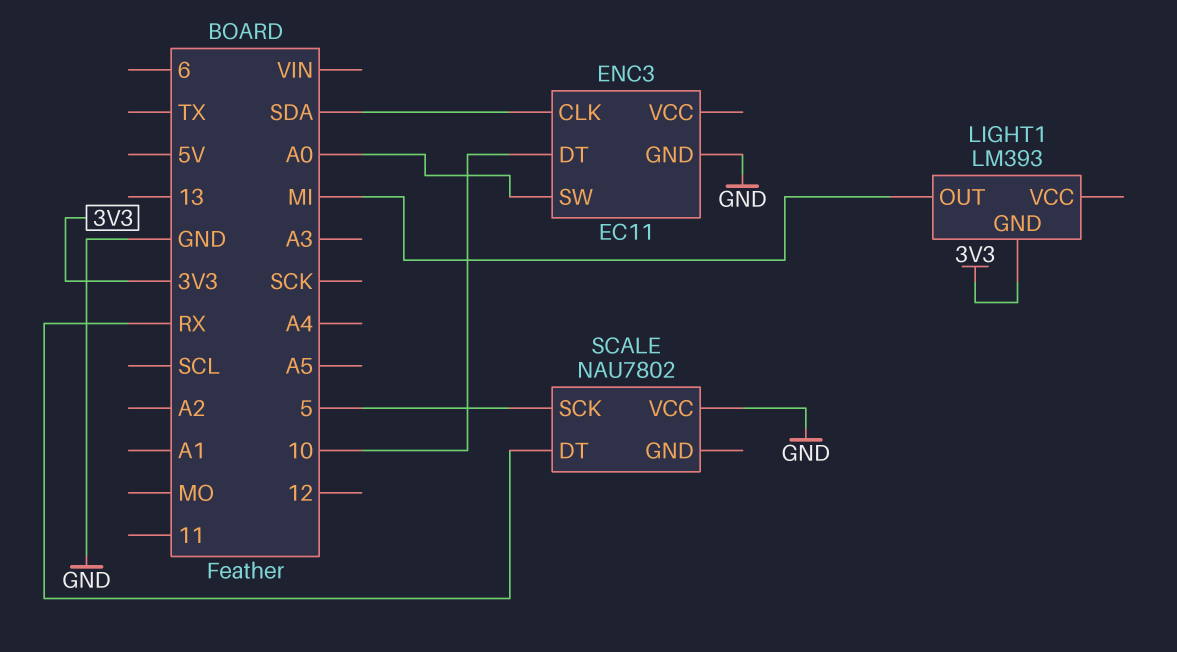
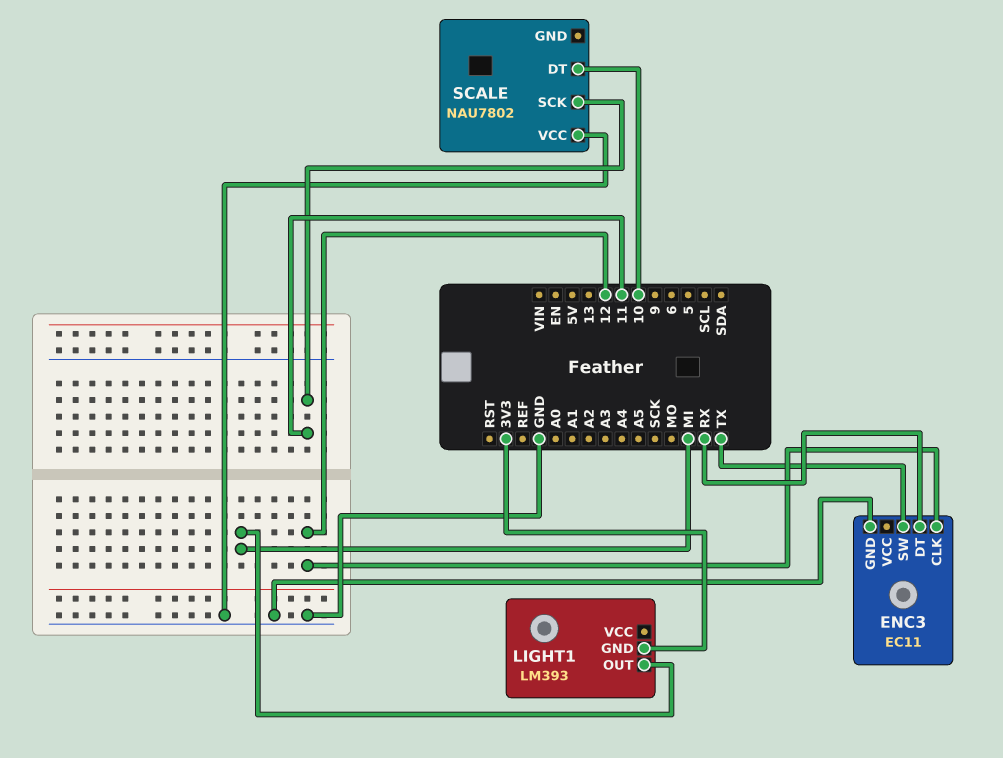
ENC3 pin CLK: SDA -> 12
ENC3 pin DT: 10 -> RX
ENC3 pin SW: A0 -> TX
SCALE pin DT: RX -> 10
SCALE pin SCK: 5 -> 11

